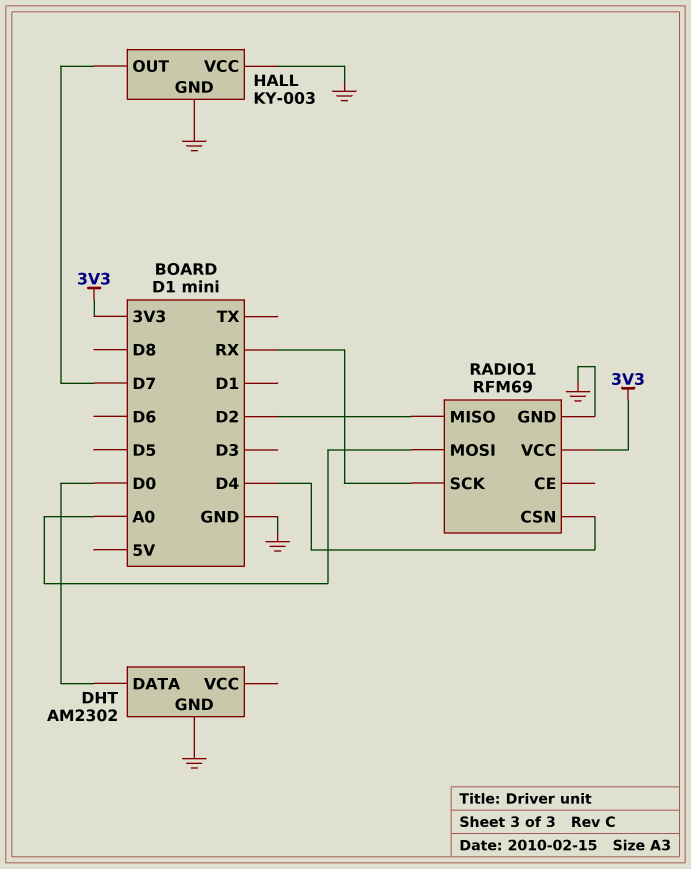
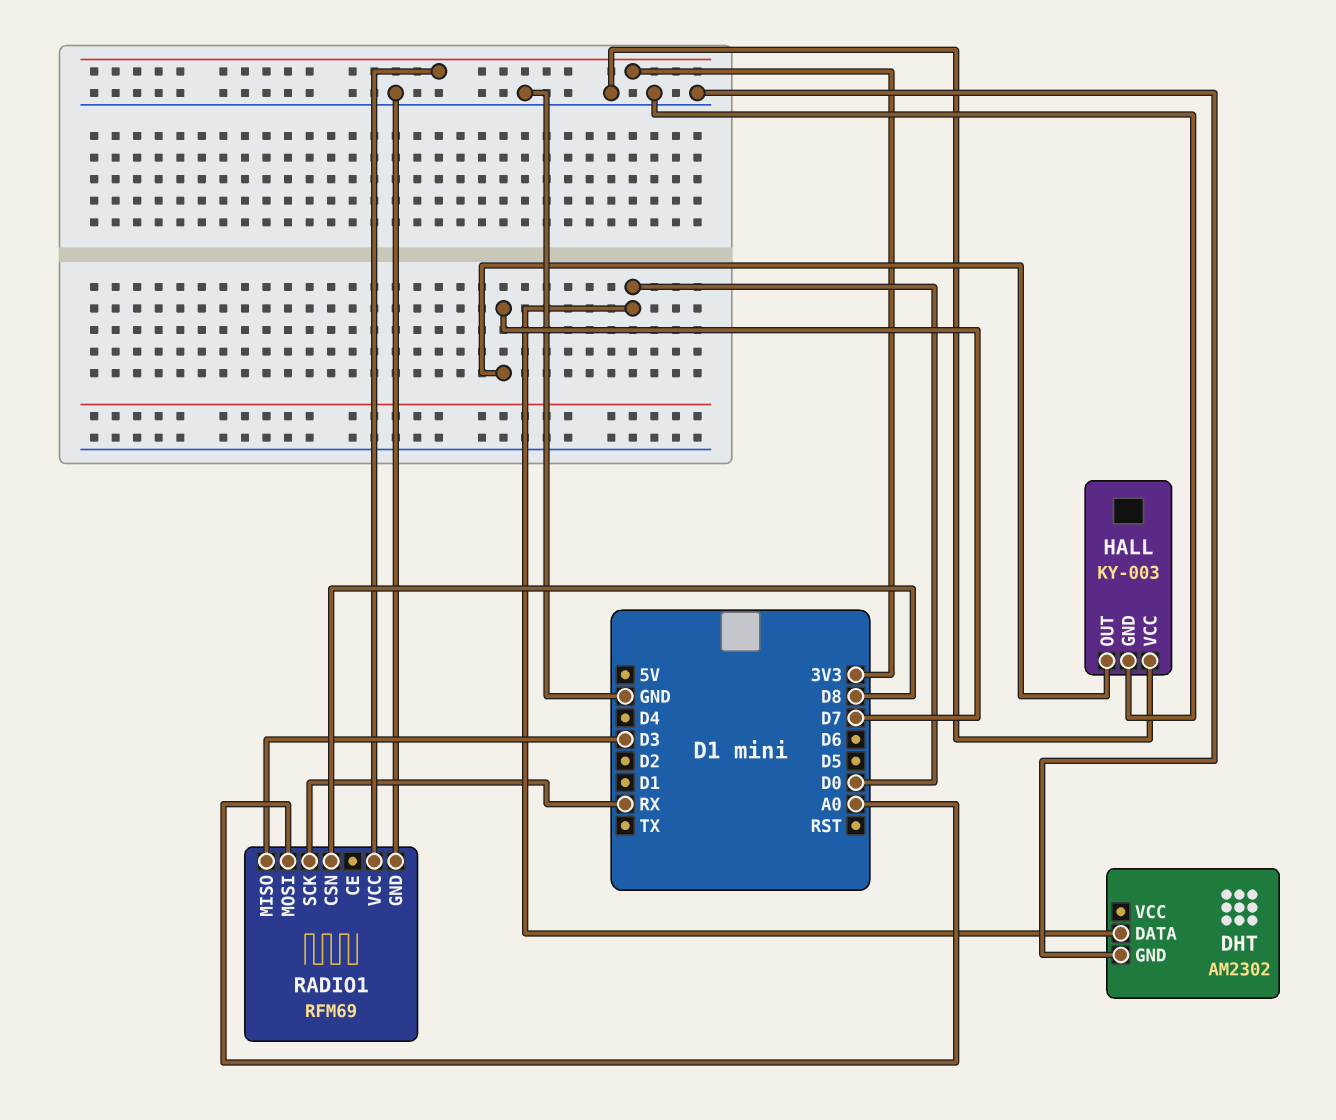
RADIO1 pin CSN: D4 -> D8
RADIO1 pin MISO: D2 -> D3

